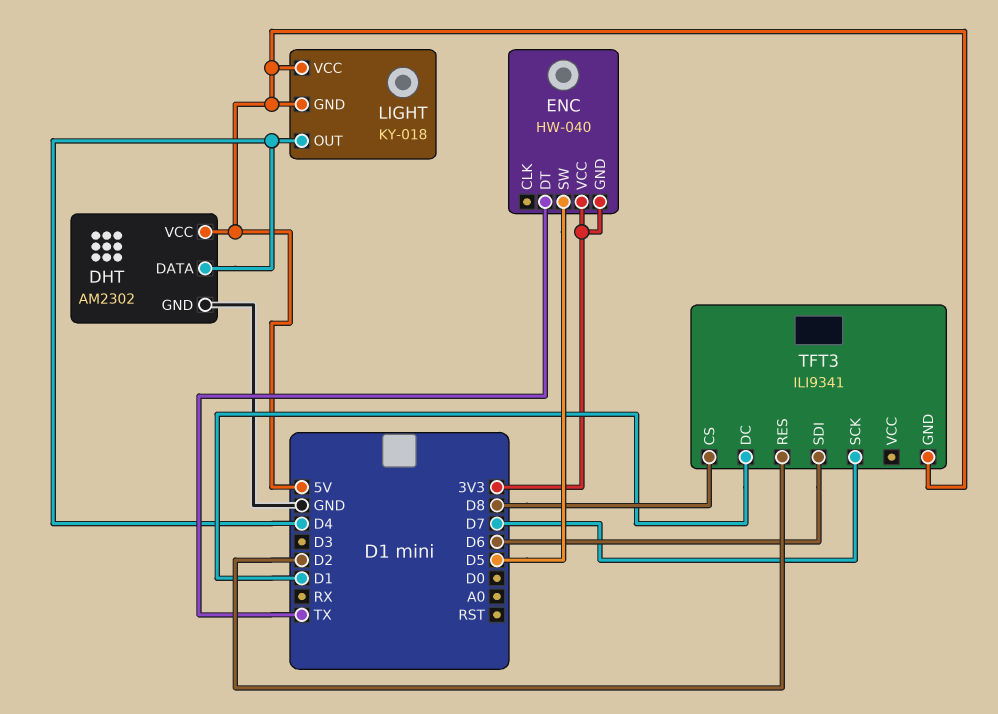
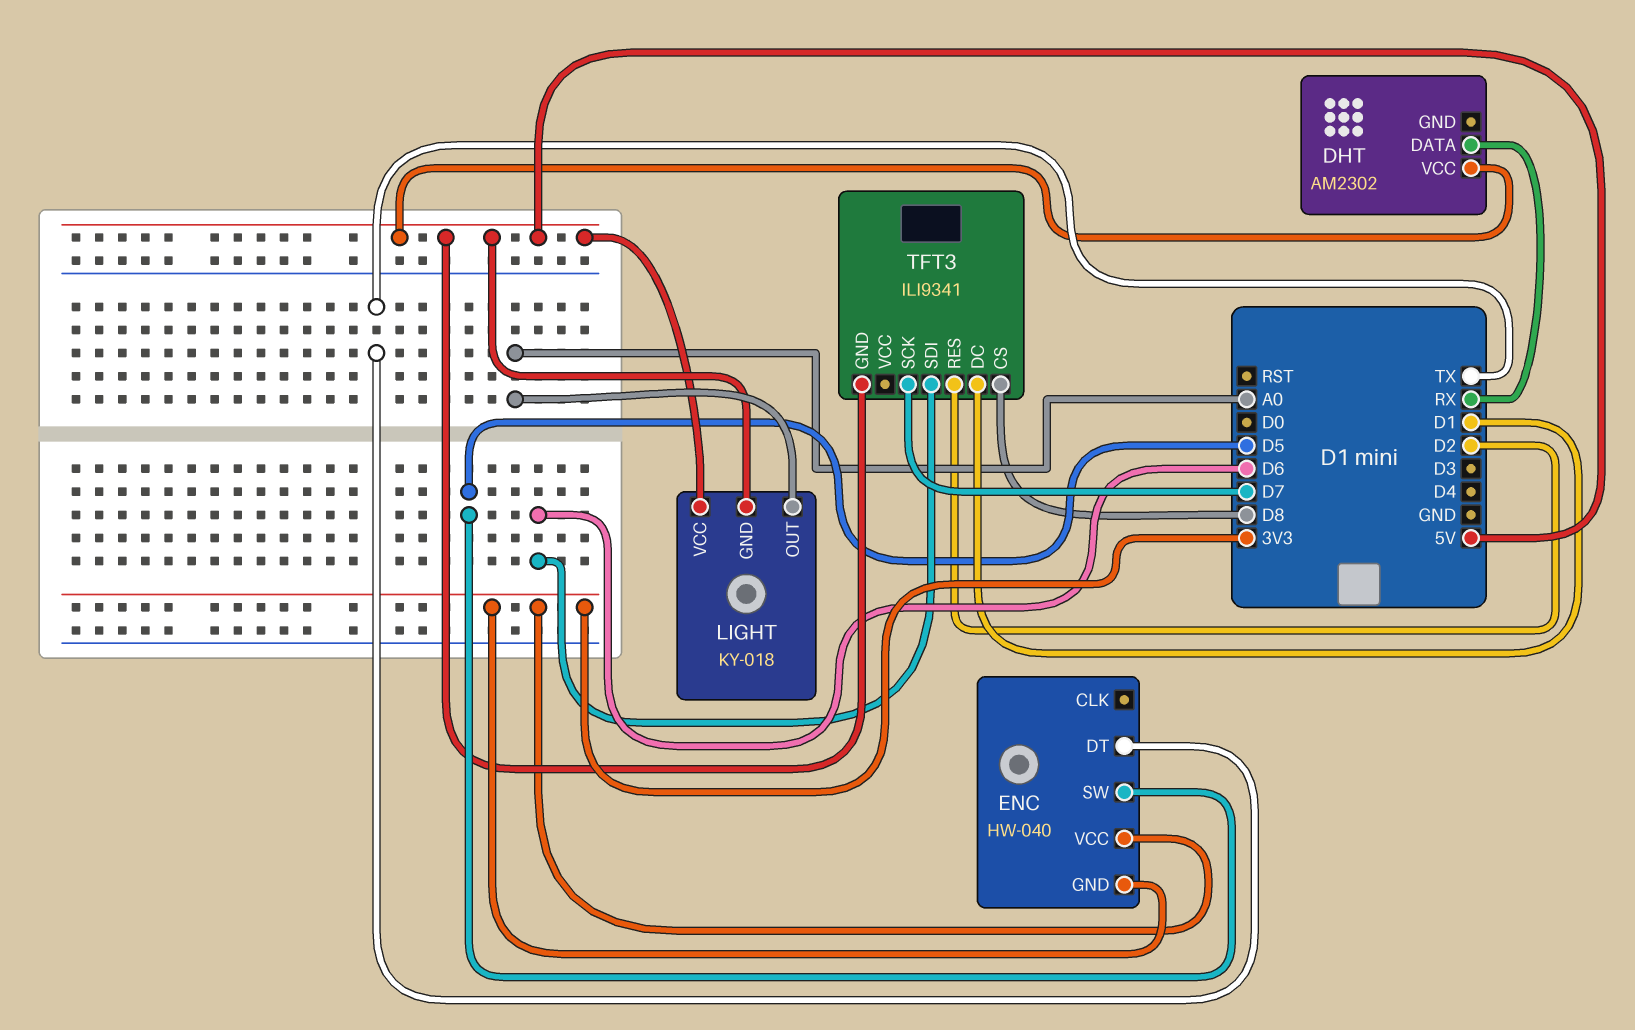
DHT pin DATA: D4 -> RX
DHT pin GND: GND -> none
LIGHT pin OUT: D4 -> A0

